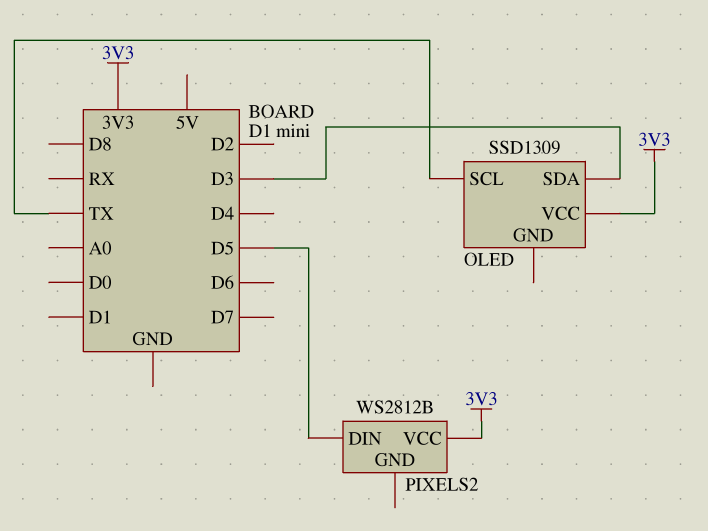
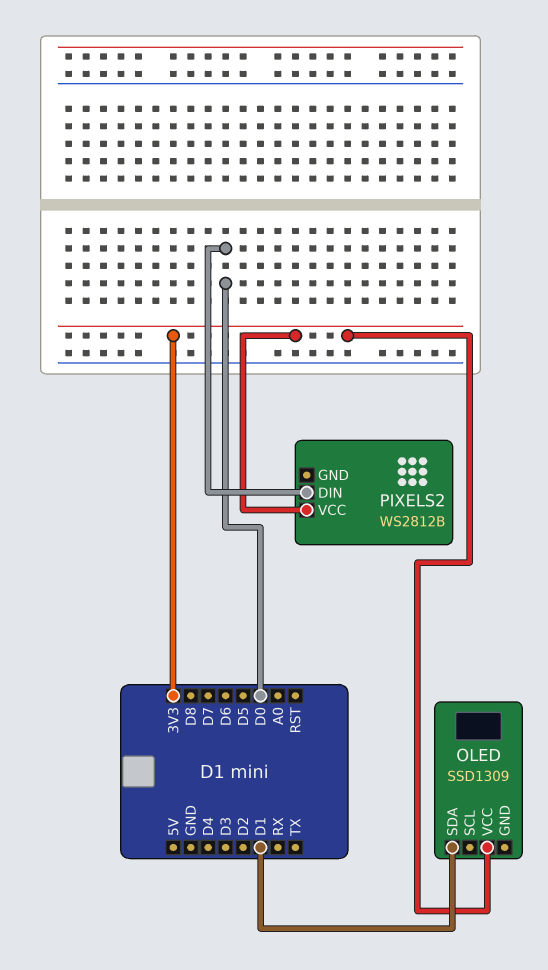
OLED pin SCL: TX -> none
OLED pin SDA: D3 -> D1
PIXELS2 pin DIN: D5 -> D0

